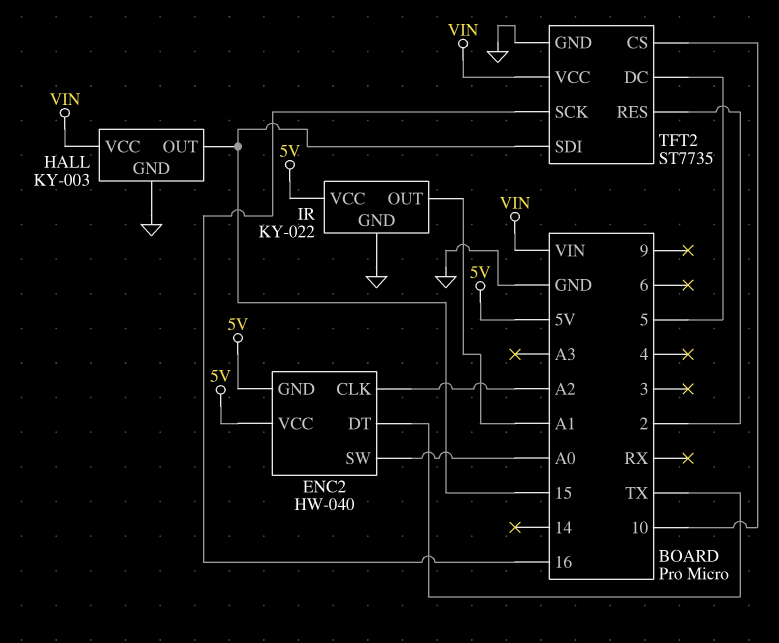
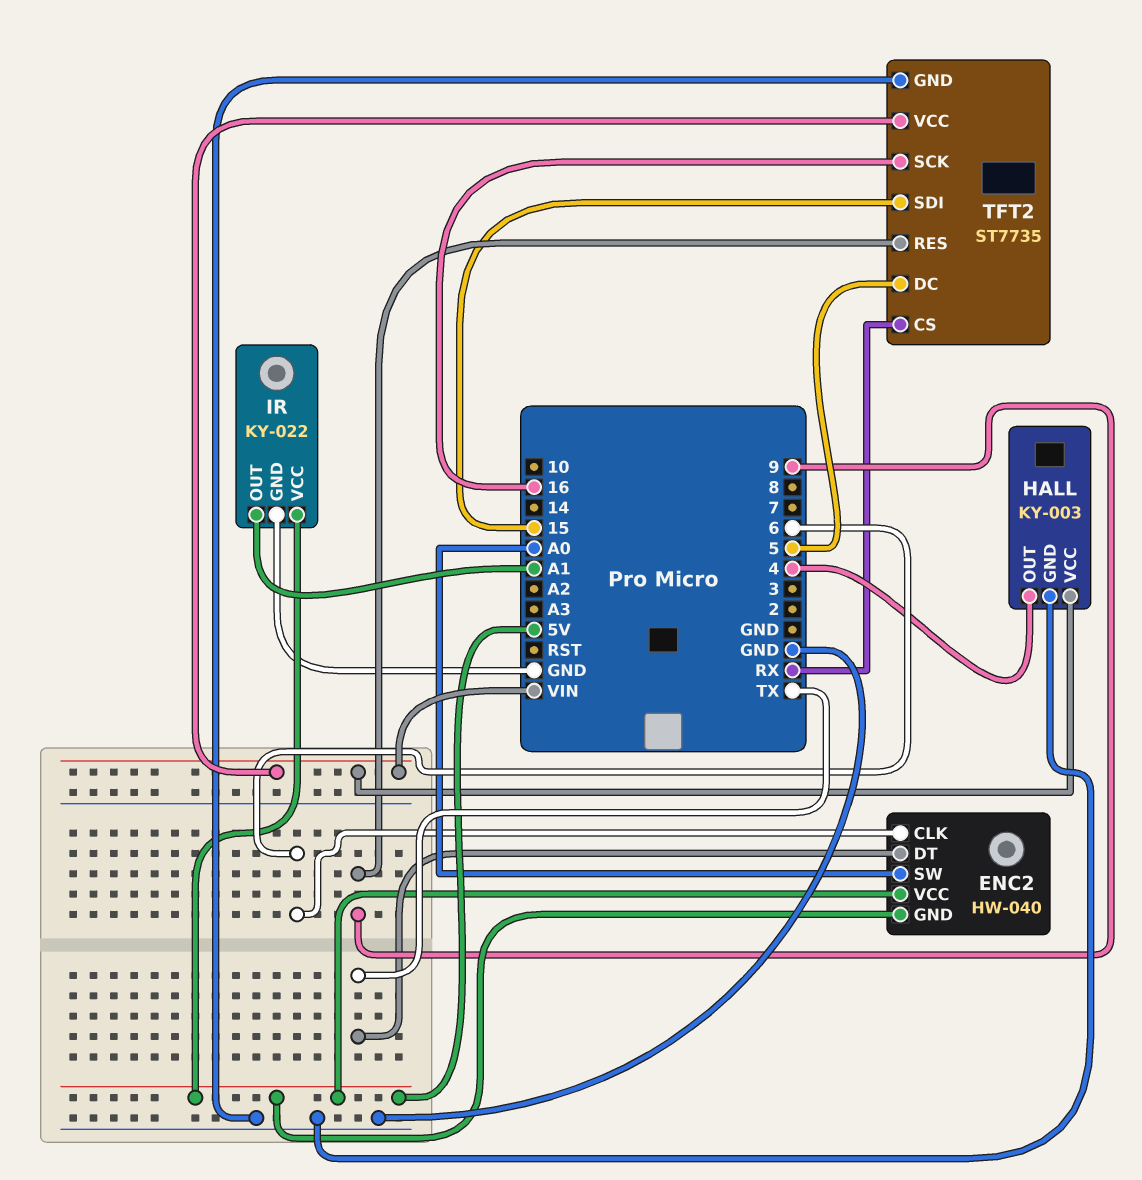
ENC2 pin CLK: A2 -> 6
HALL pin OUT: 15 -> 4
TFT2 pin CS: 10 -> RX
TFT2 pin RES: 2 -> 9

